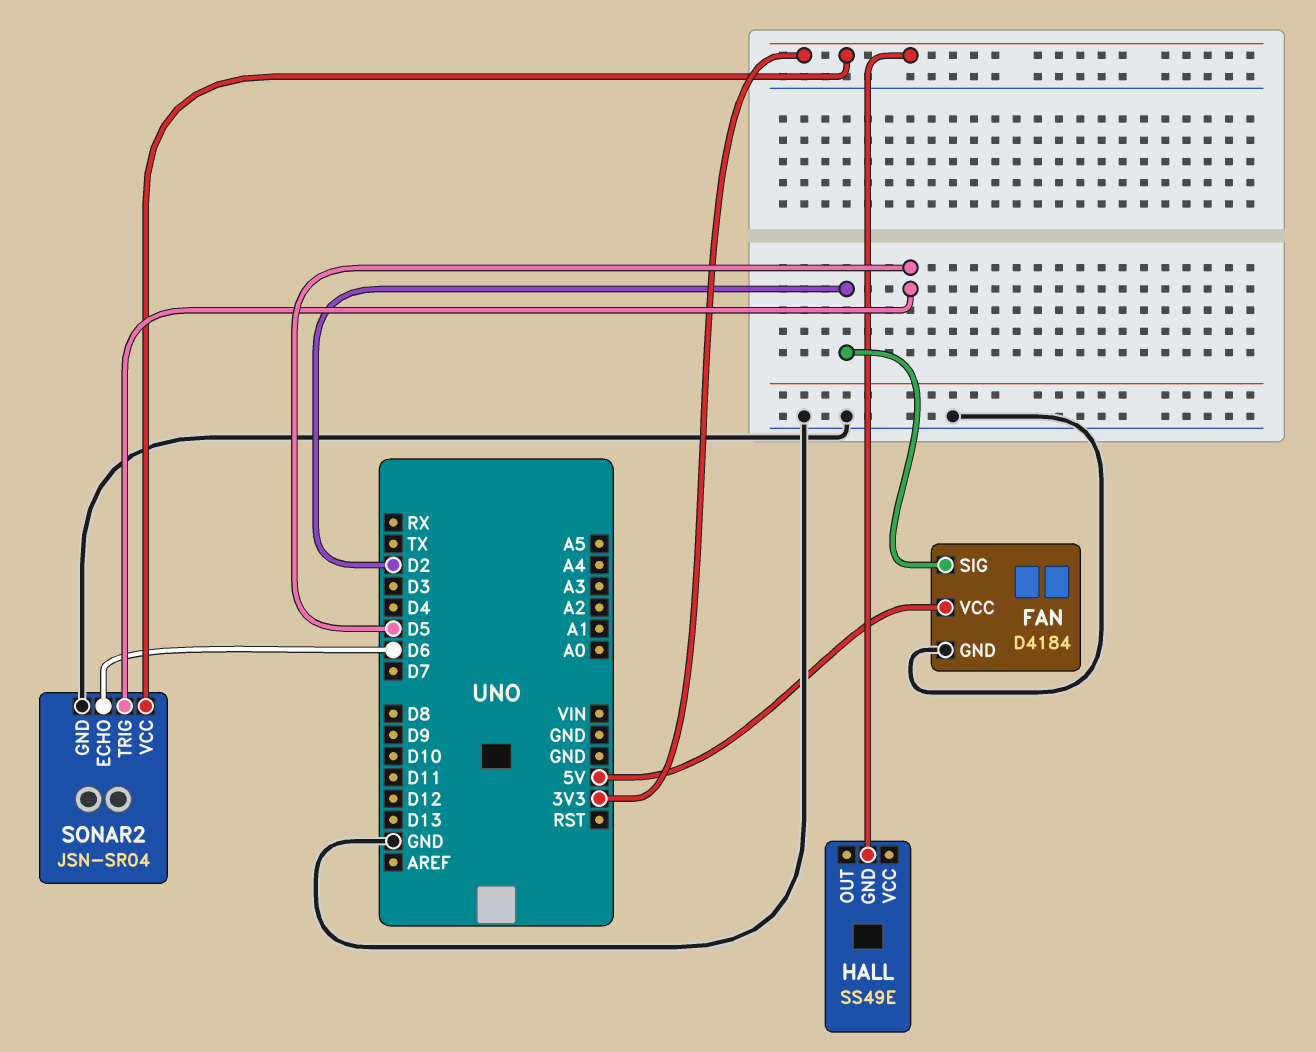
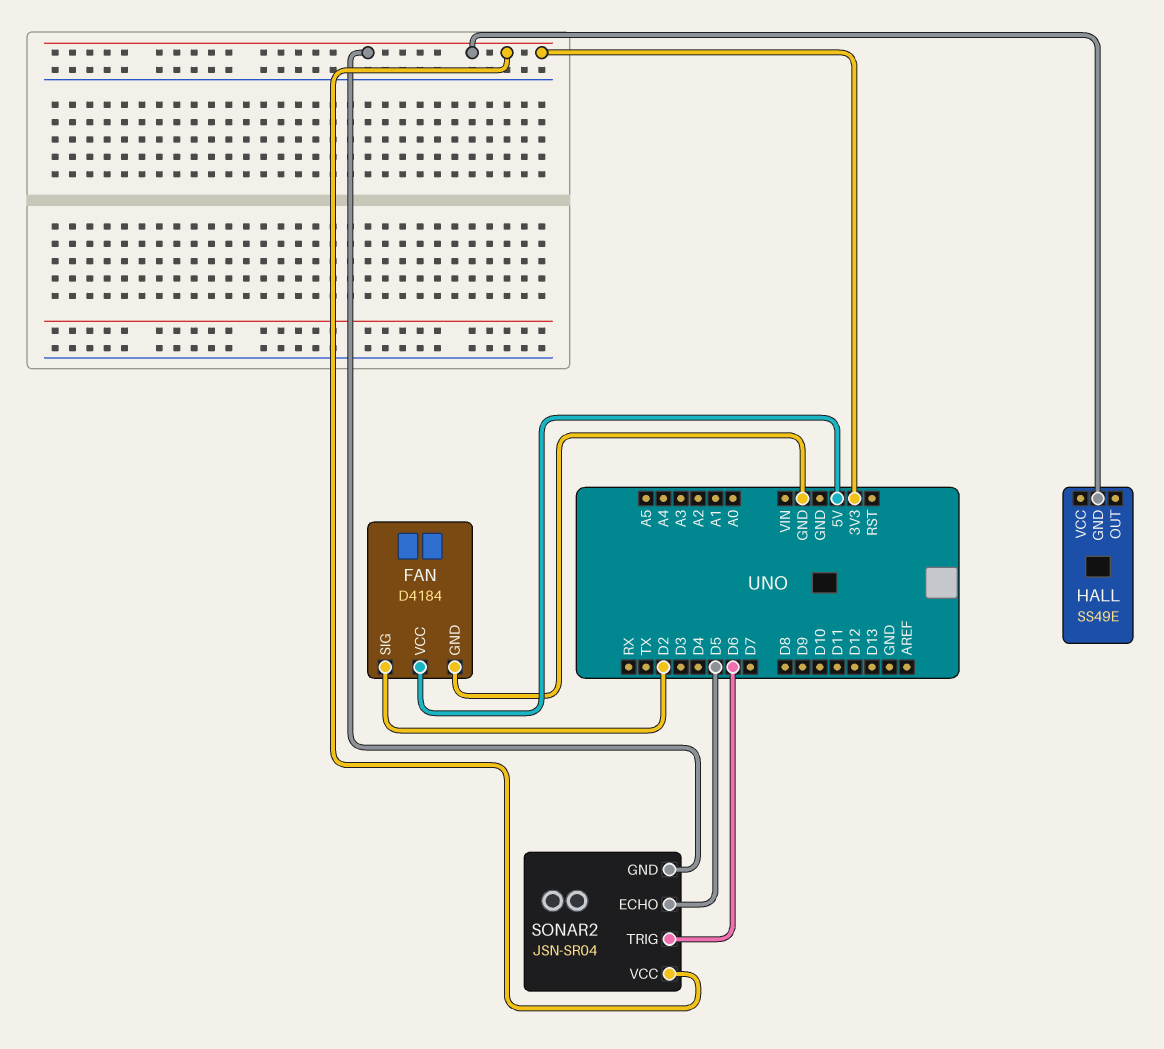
SONAR2 pin ECHO: D6 -> D5
SONAR2 pin GND: GND -> 3V3
SONAR2 pin TRIG: D5 -> D6

